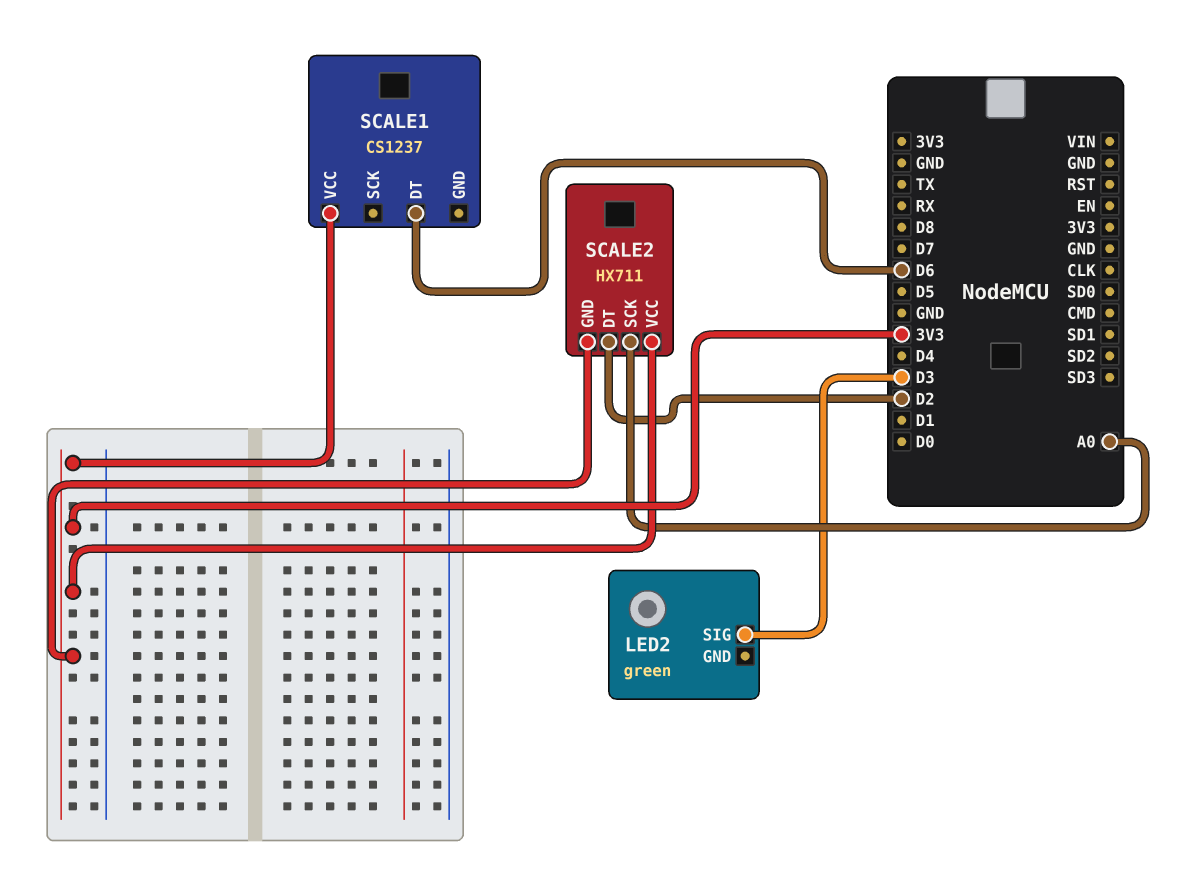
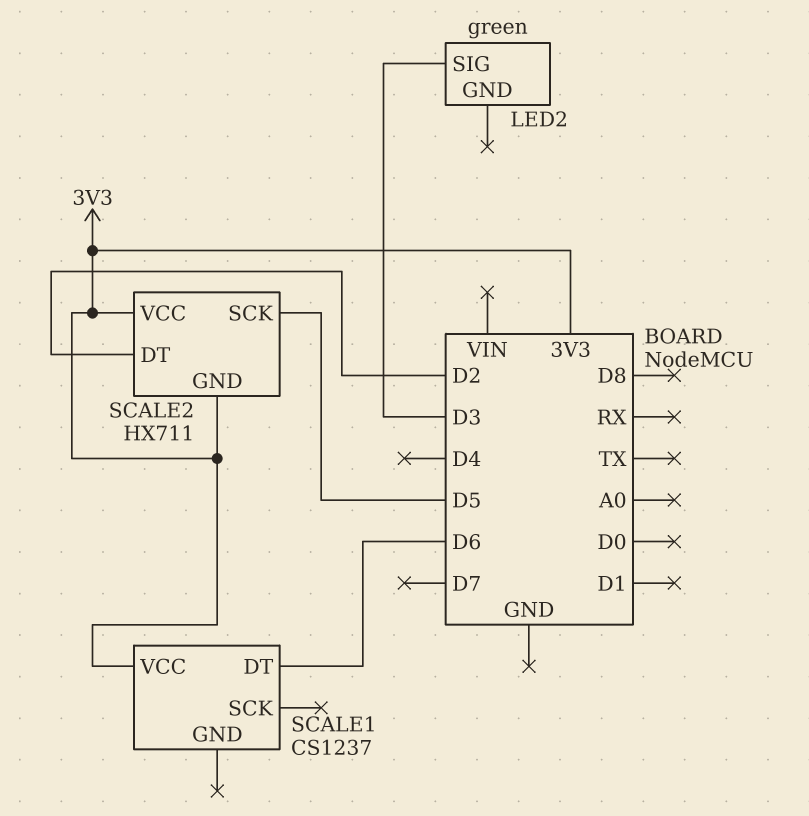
SCALE2 pin SCK: A0 -> D5

